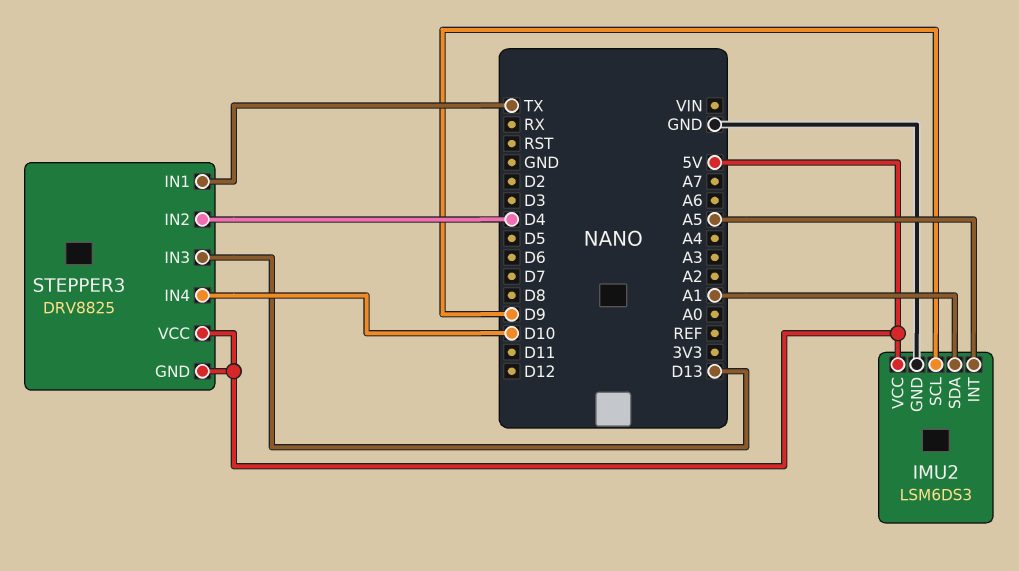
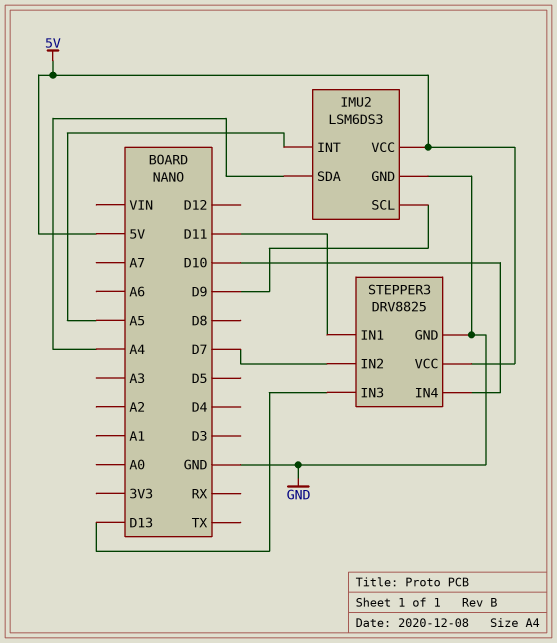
IMU2 pin SDA: A1 -> A4
STEPPER3 pin GND: 5V -> GND
STEPPER3 pin IN1: TX -> D11
STEPPER3 pin IN2: D4 -> D7

